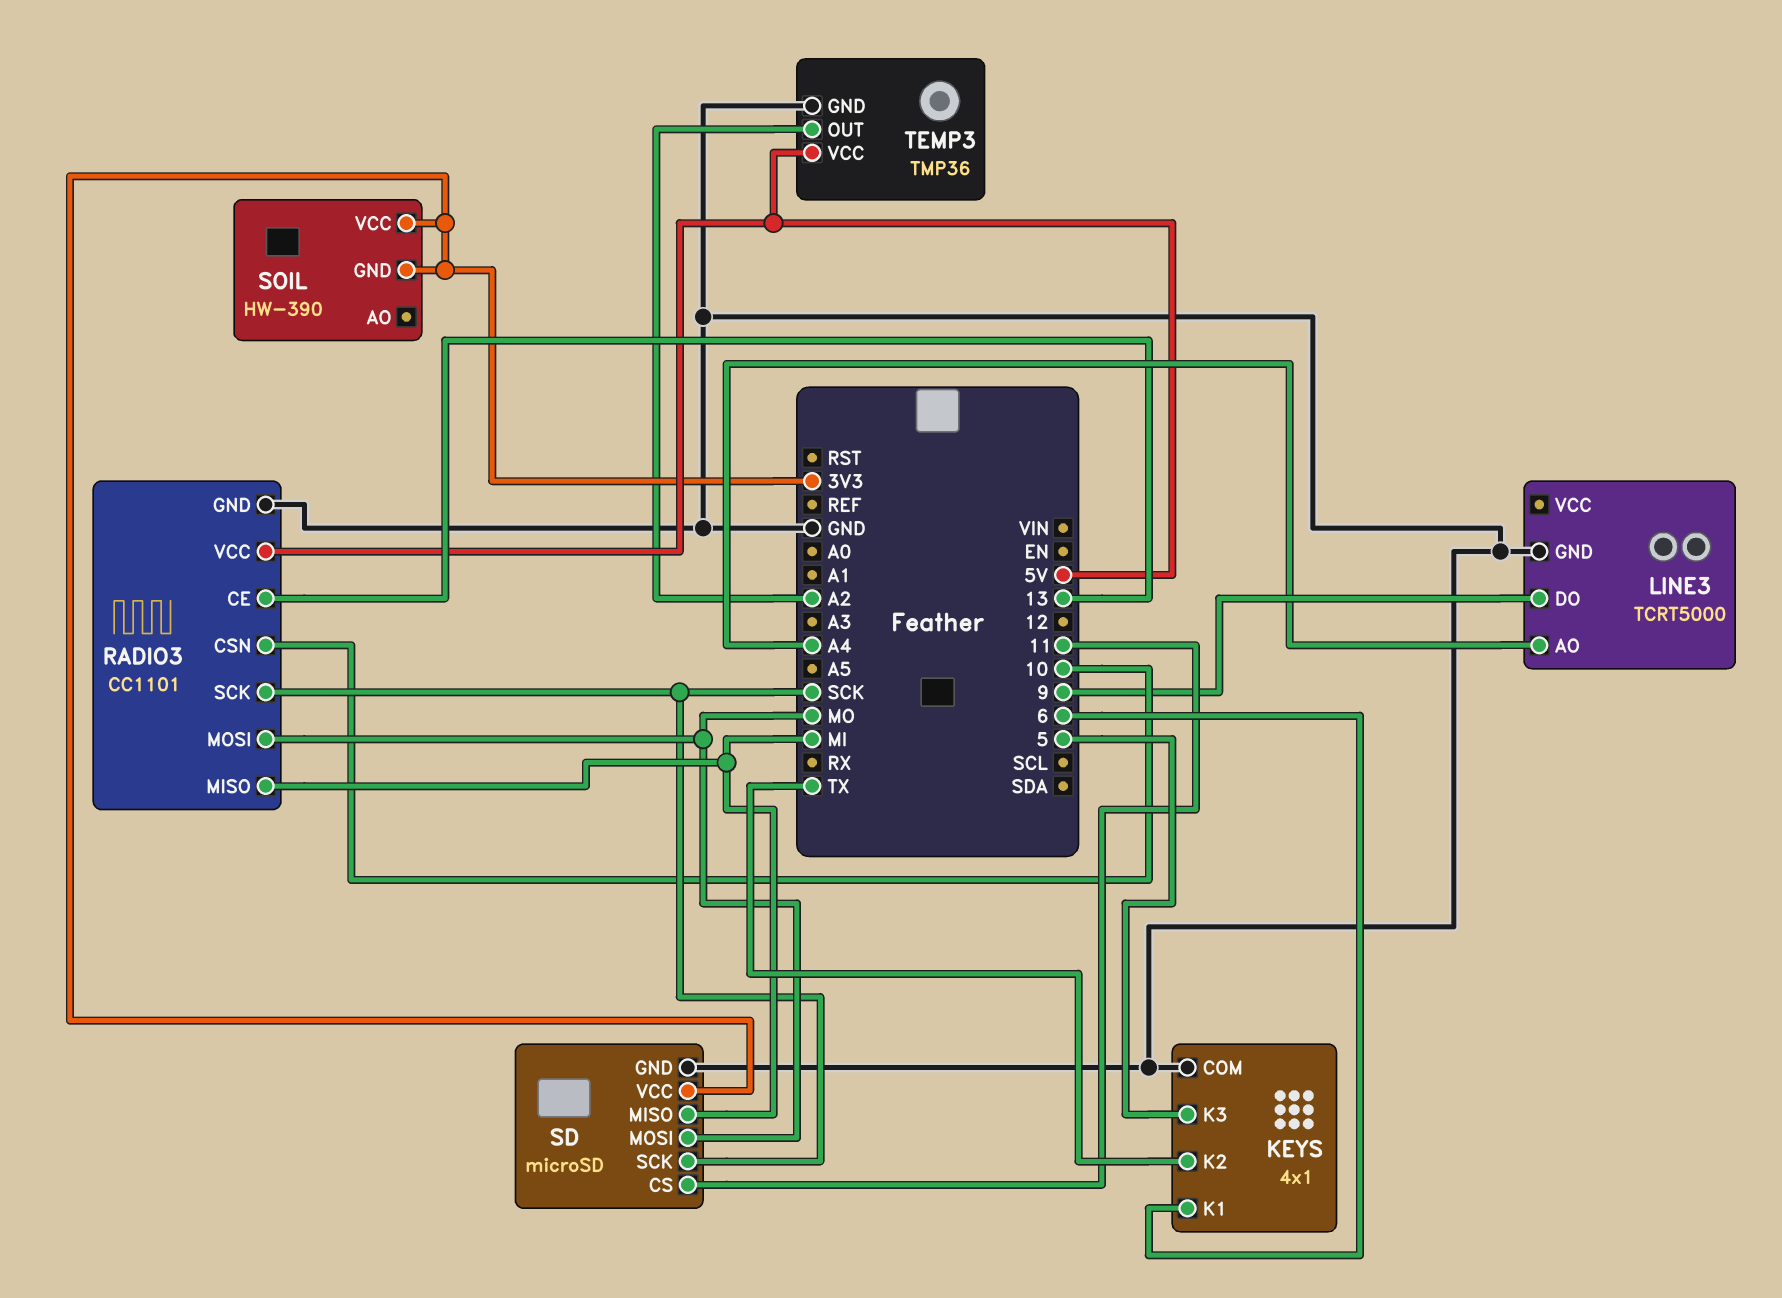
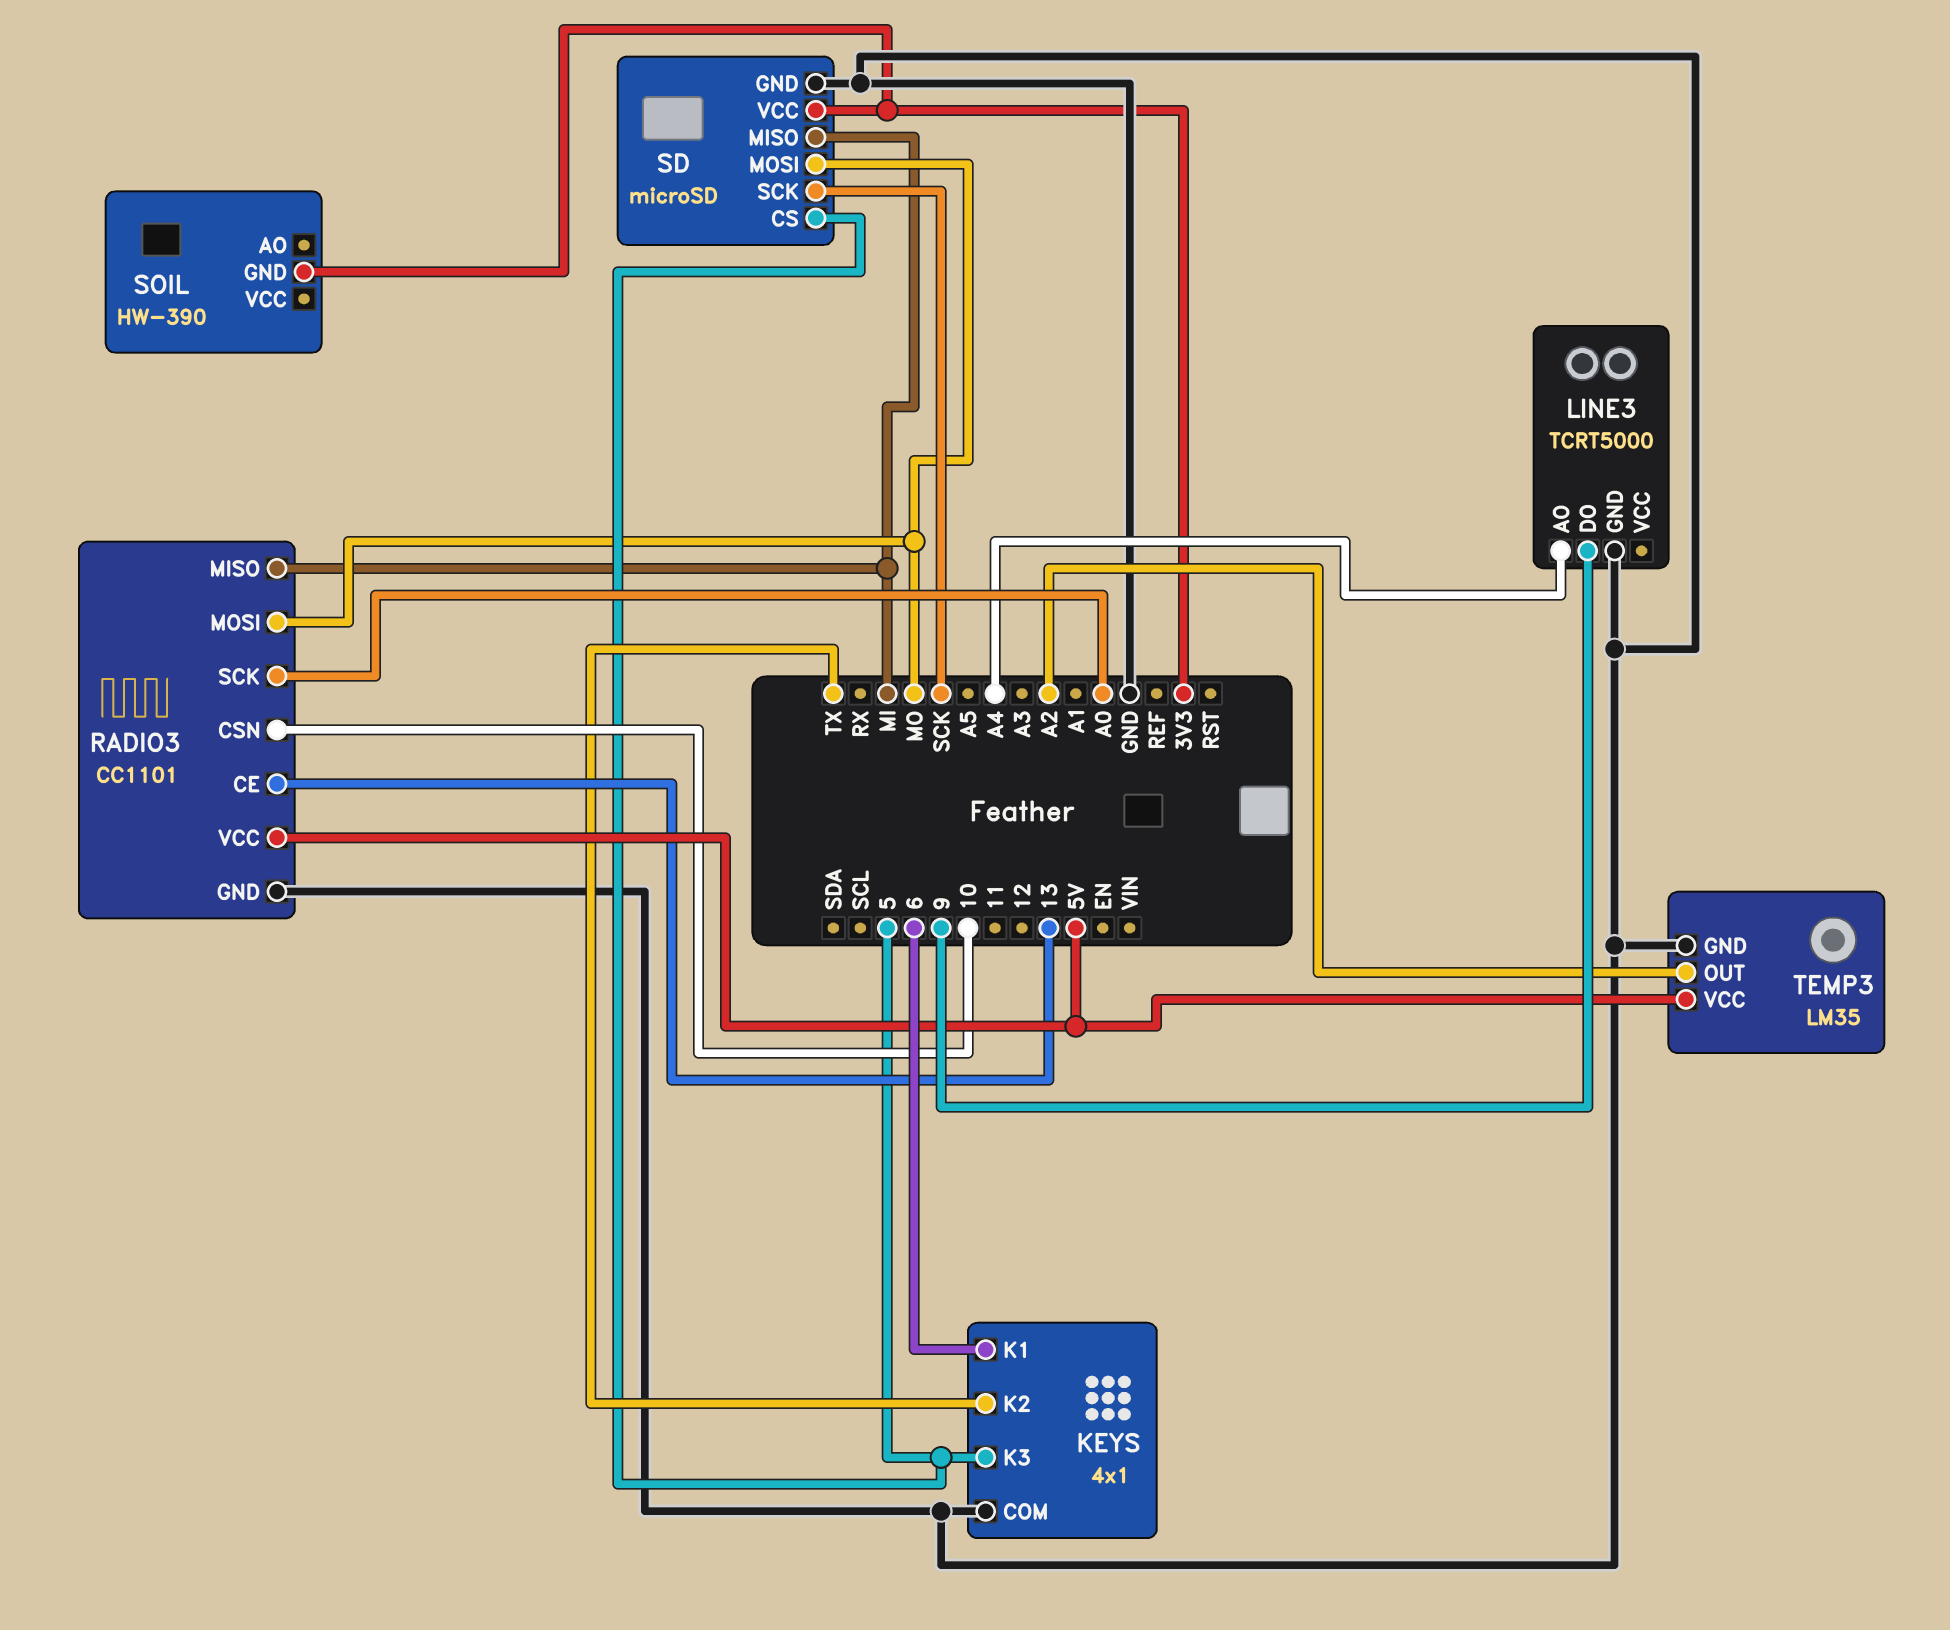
RADIO3 pin SCK: SCK -> A0
SD pin CS: 11 -> 5
SOIL pin VCC: 3V3 -> none
TEMP3: TMP36 -> LM35

